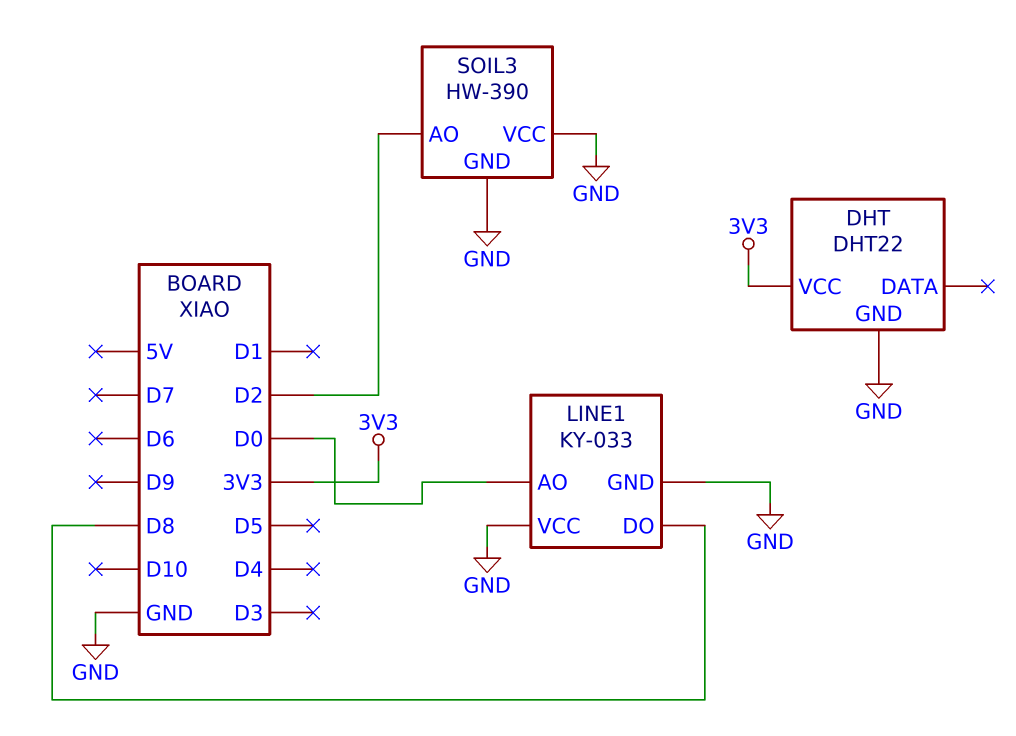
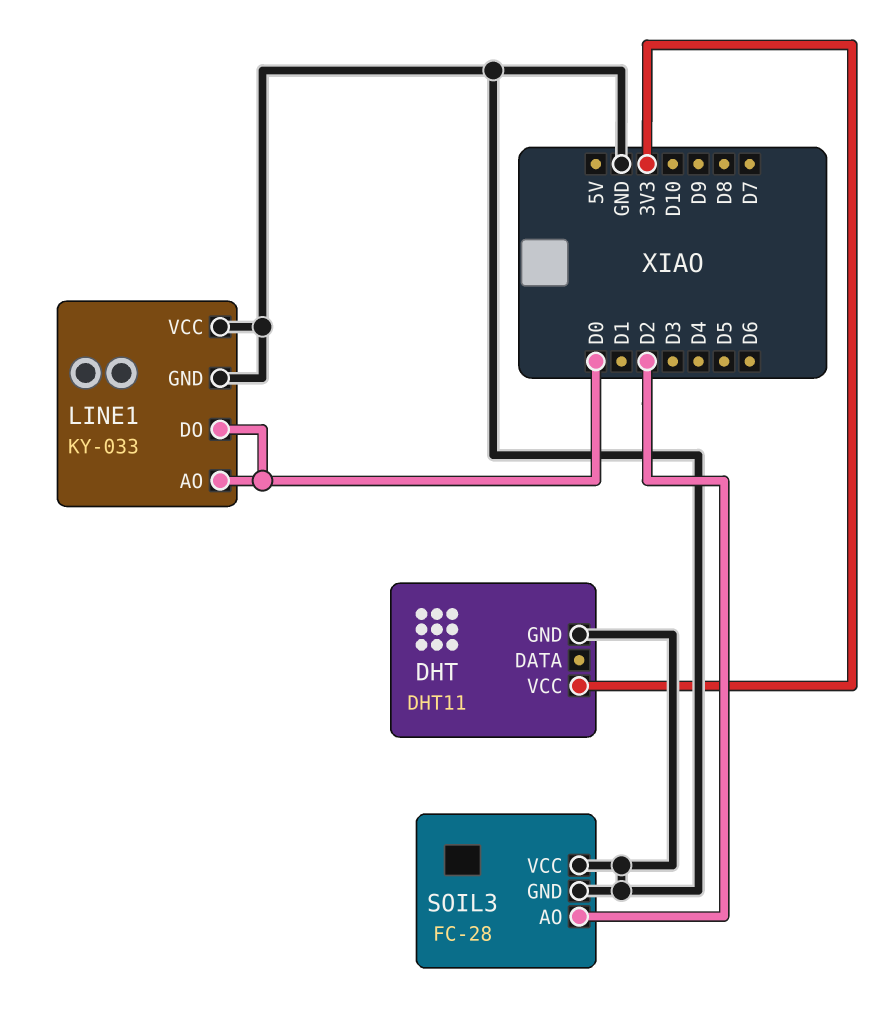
DHT: DHT22 -> DHT11
LINE1 pin DO: D8 -> D0
SOIL3: HW-390 -> FC-28

